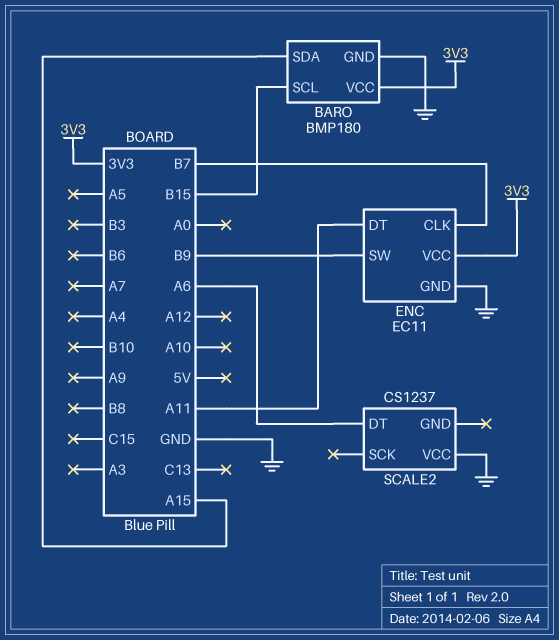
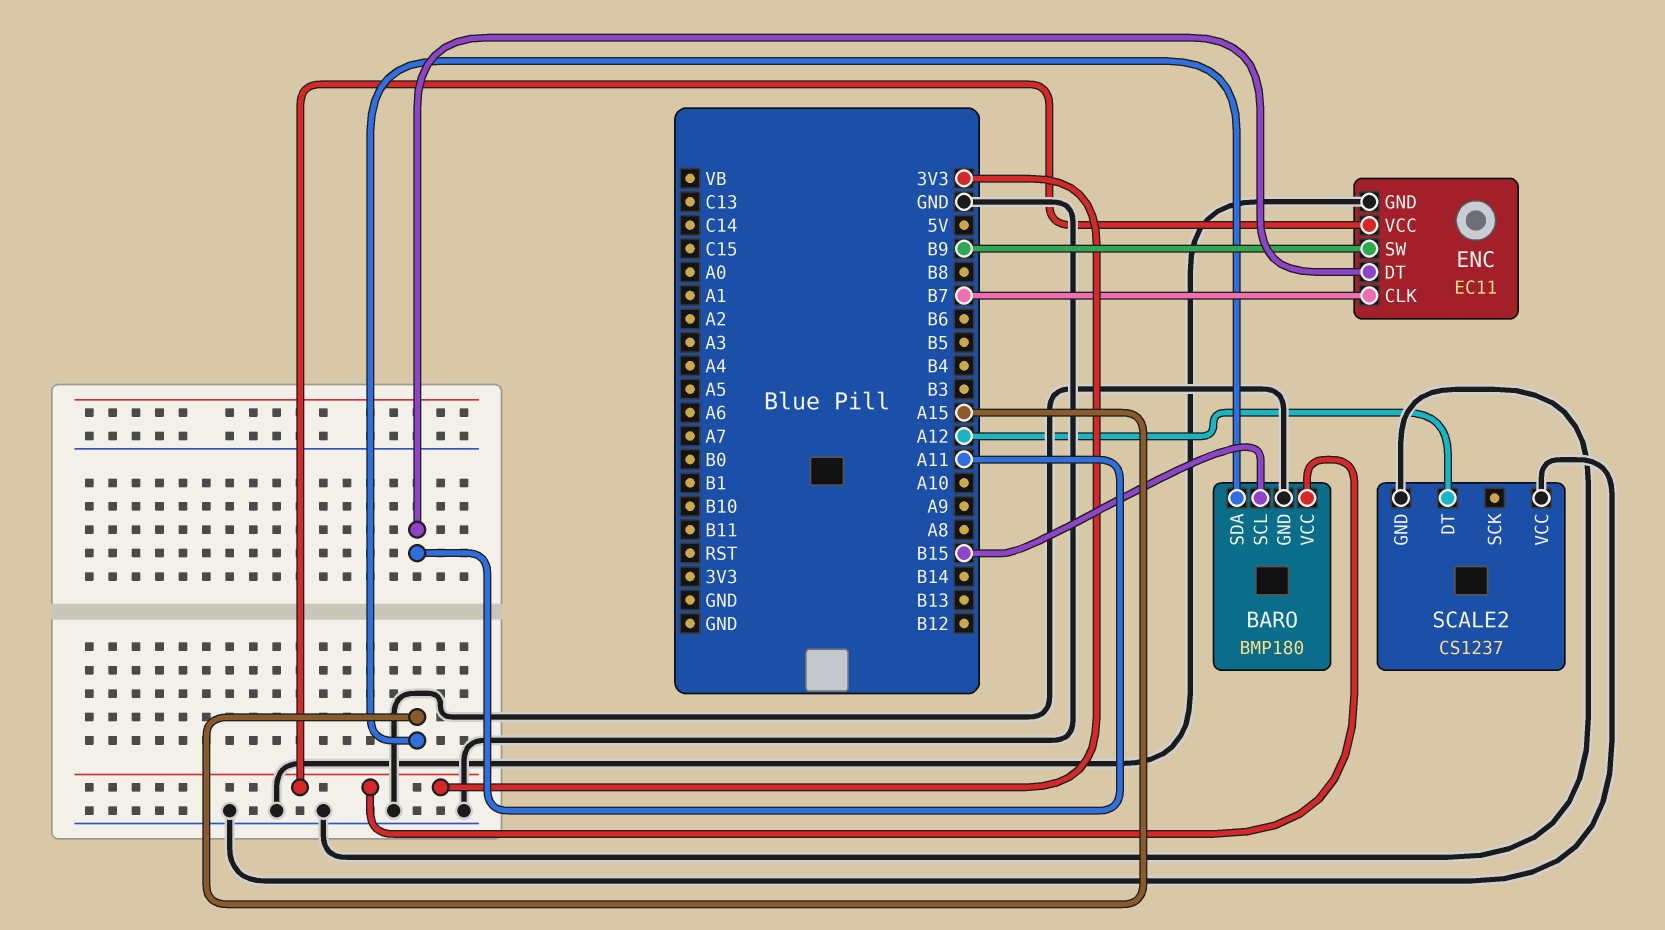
SCALE2 pin DT: A6 -> A12
SCALE2 pin GND: none -> GND

